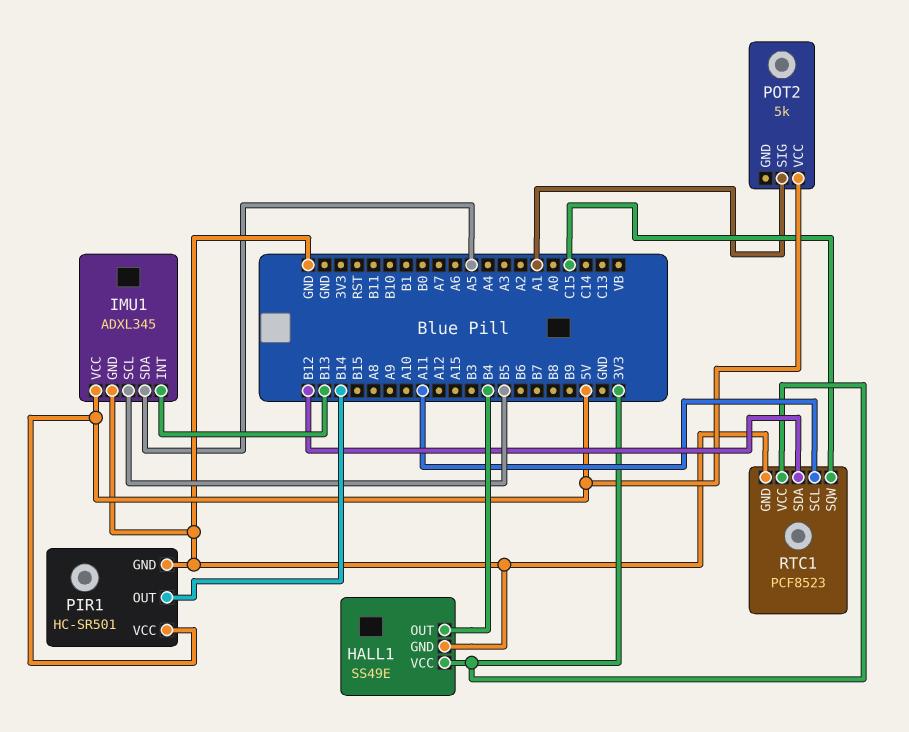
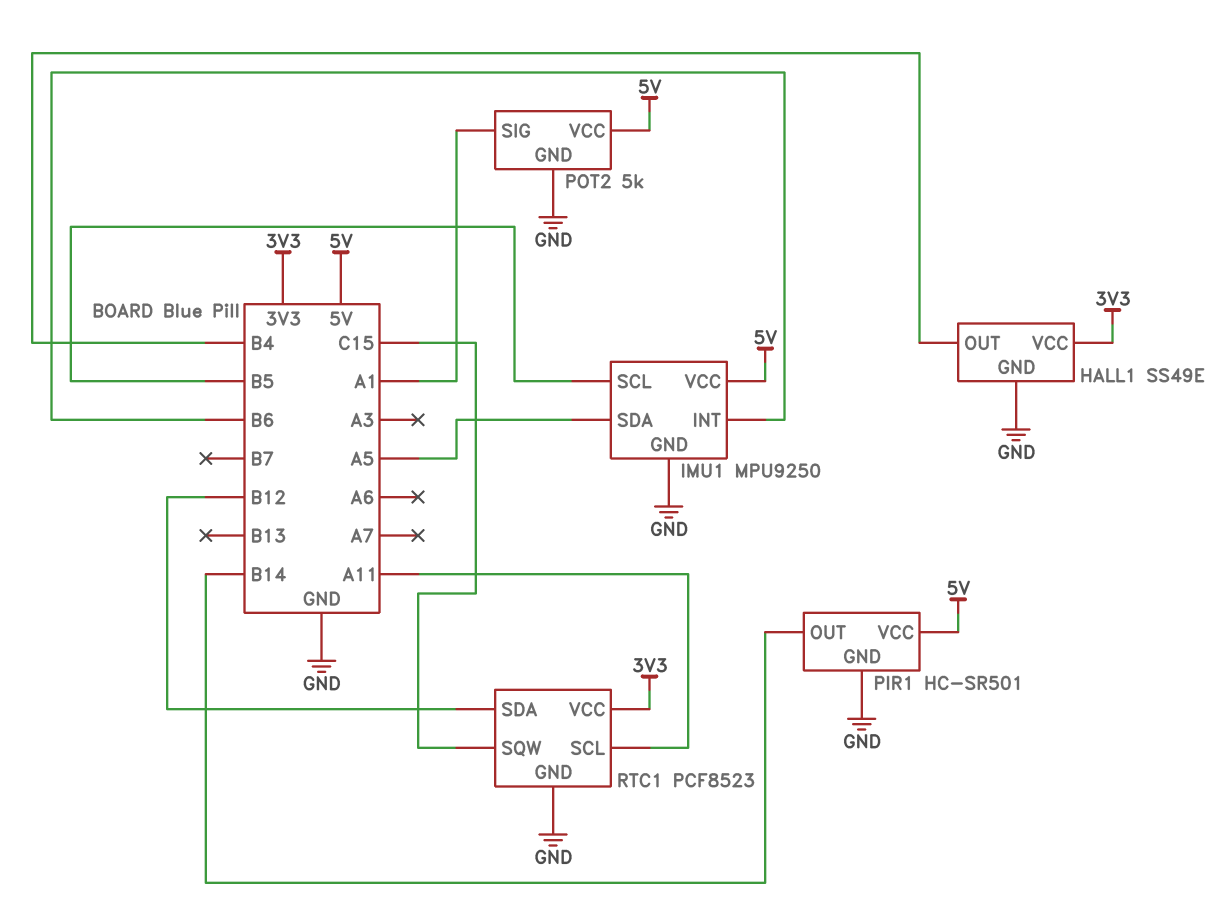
IMU1: ADXL345 -> MPU9250
IMU1 pin INT: B13 -> B6
POT2 pin GND: none -> GND

